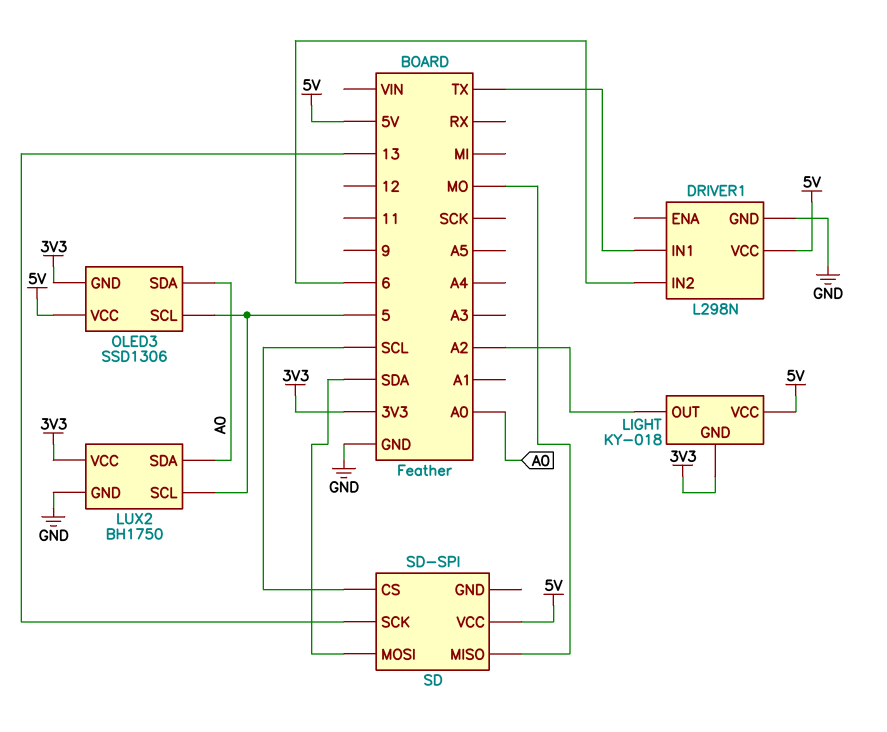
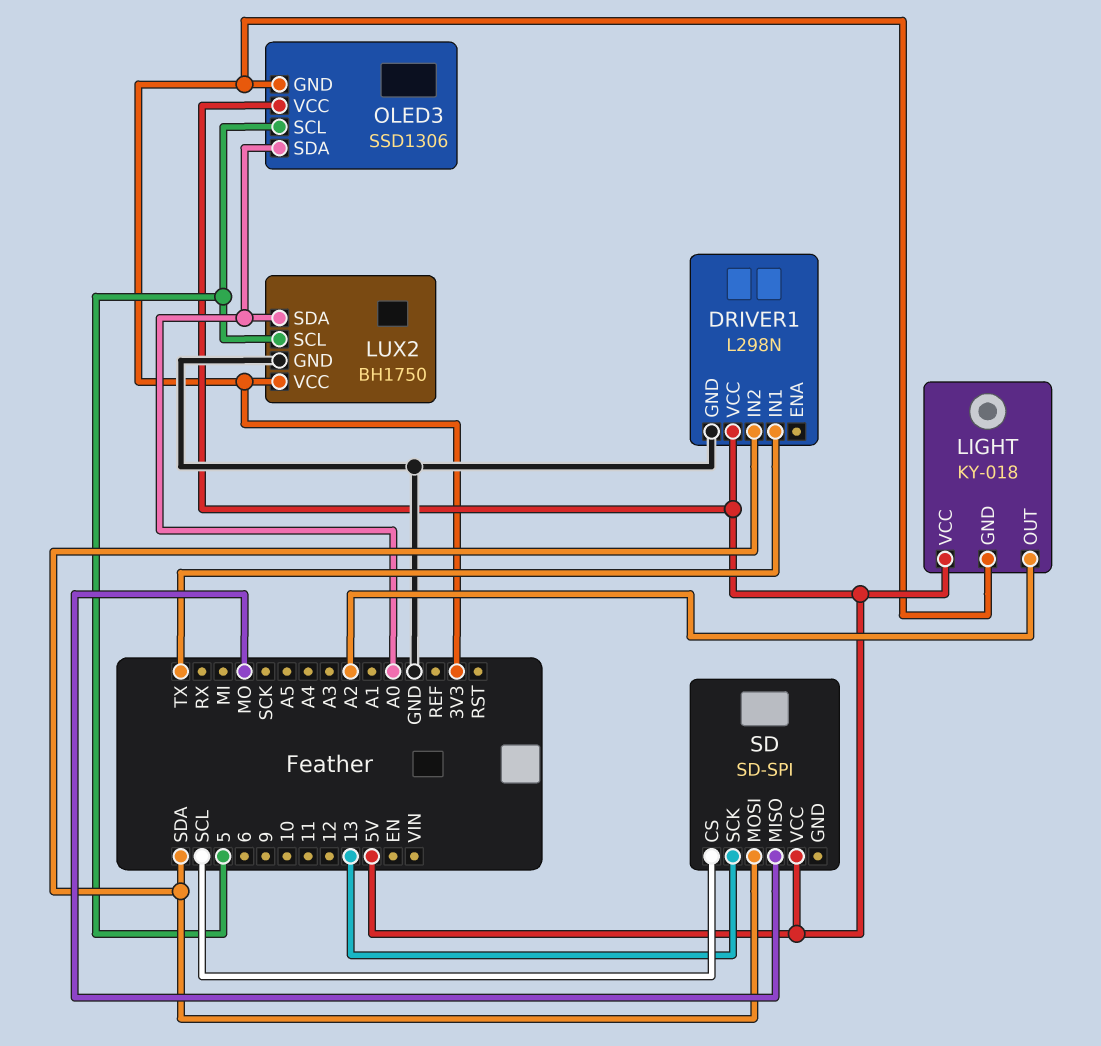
DRIVER1 pin IN2: 6 -> SDA

